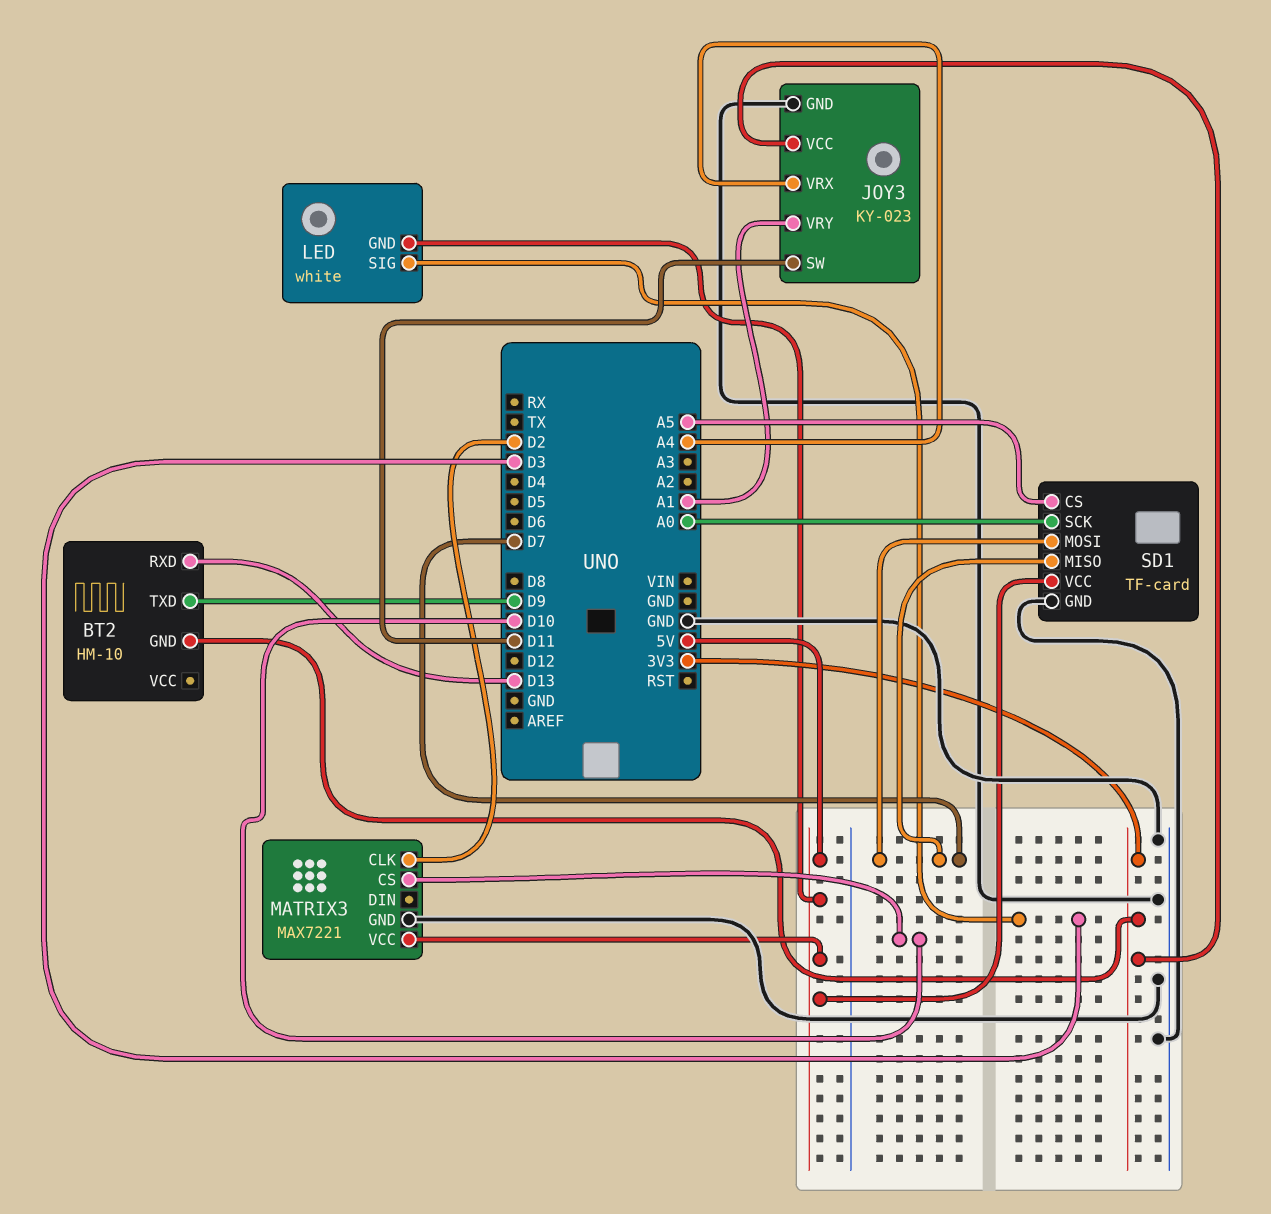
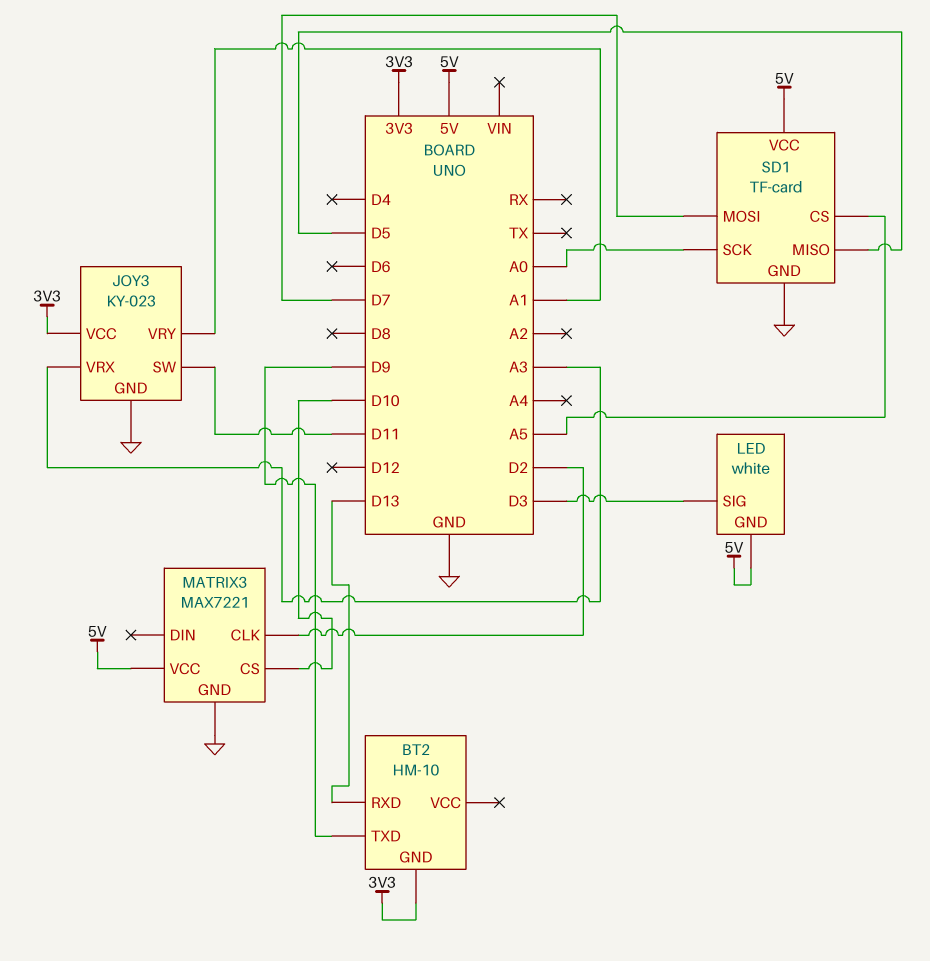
JOY3 pin VRX: A4 -> A3
SD1 pin MISO: D7 -> D5

